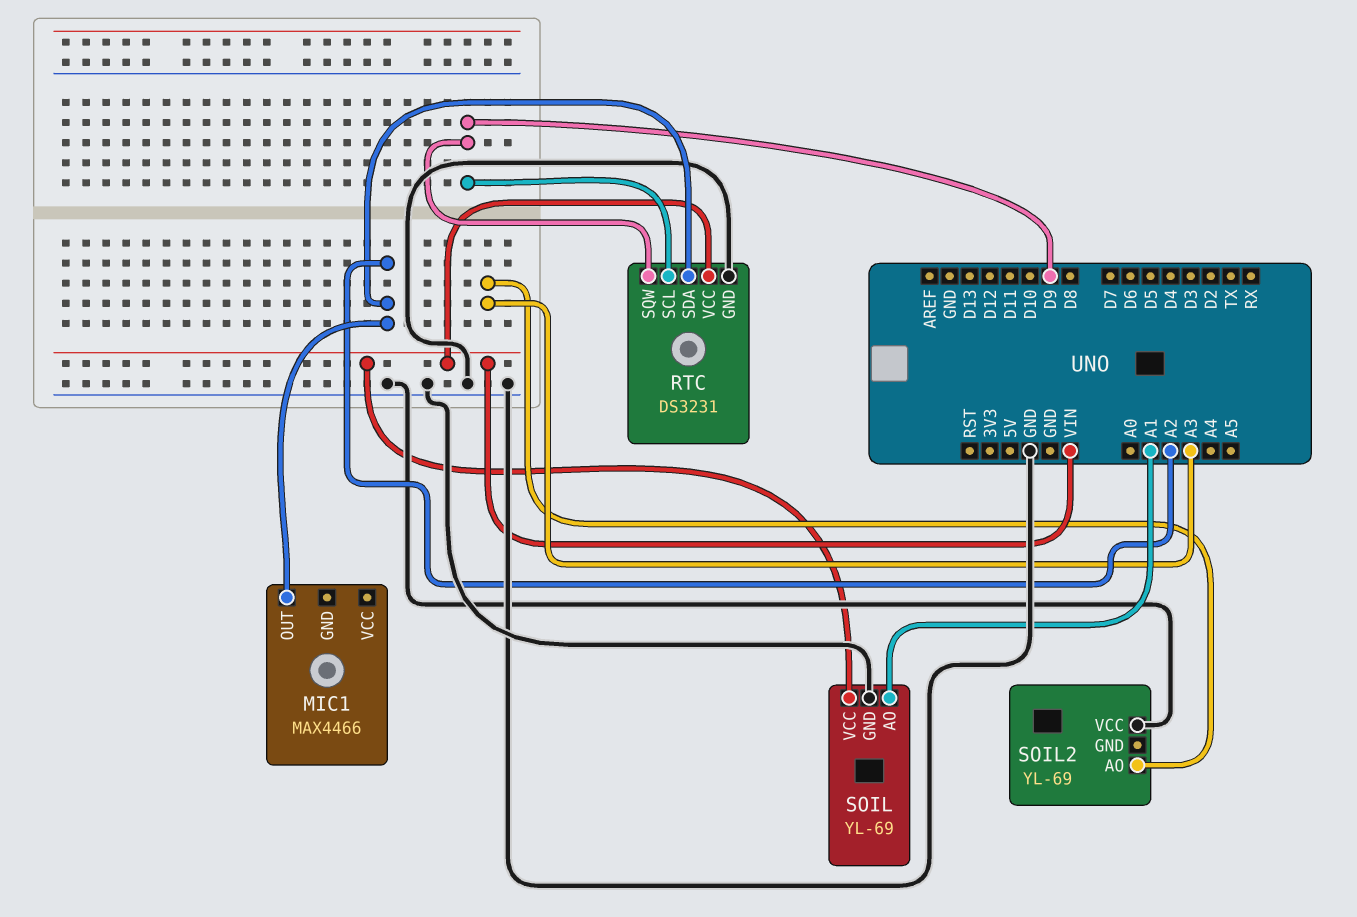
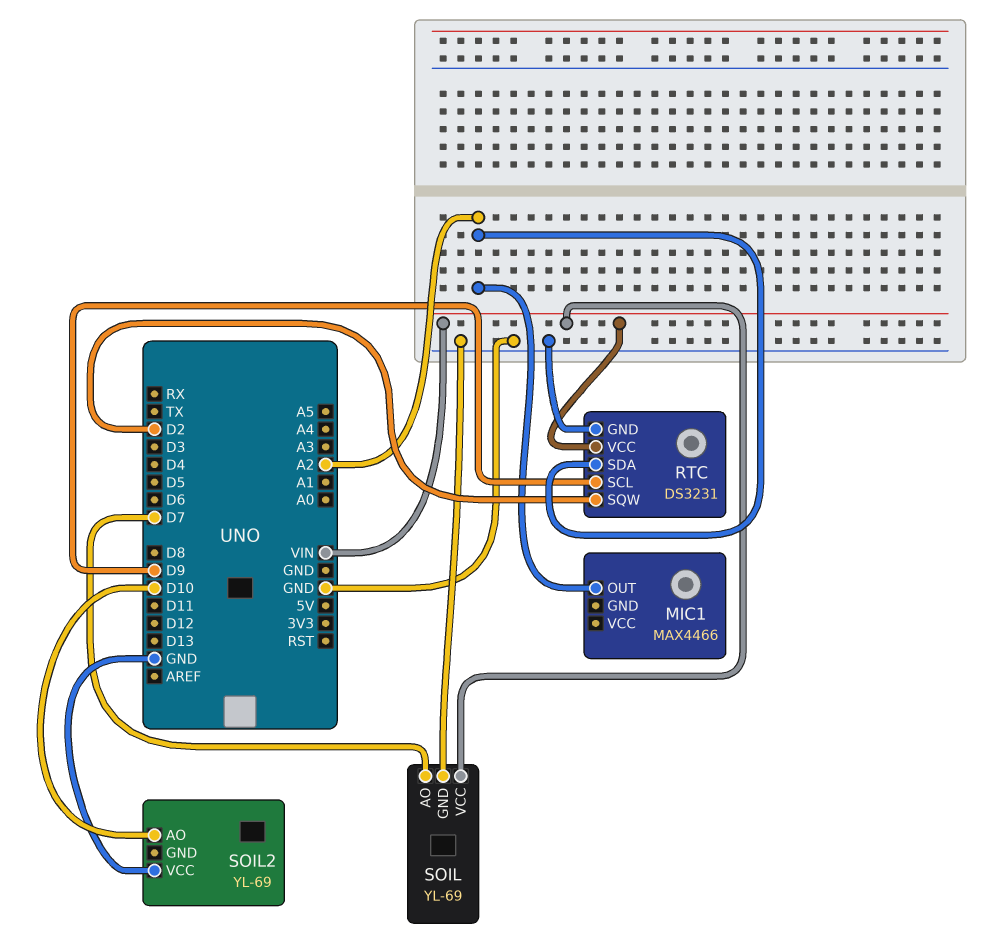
RTC pin SQW: D9 -> D2
SOIL pin AO: A1 -> D7
SOIL2 pin AO: A3 -> D10

